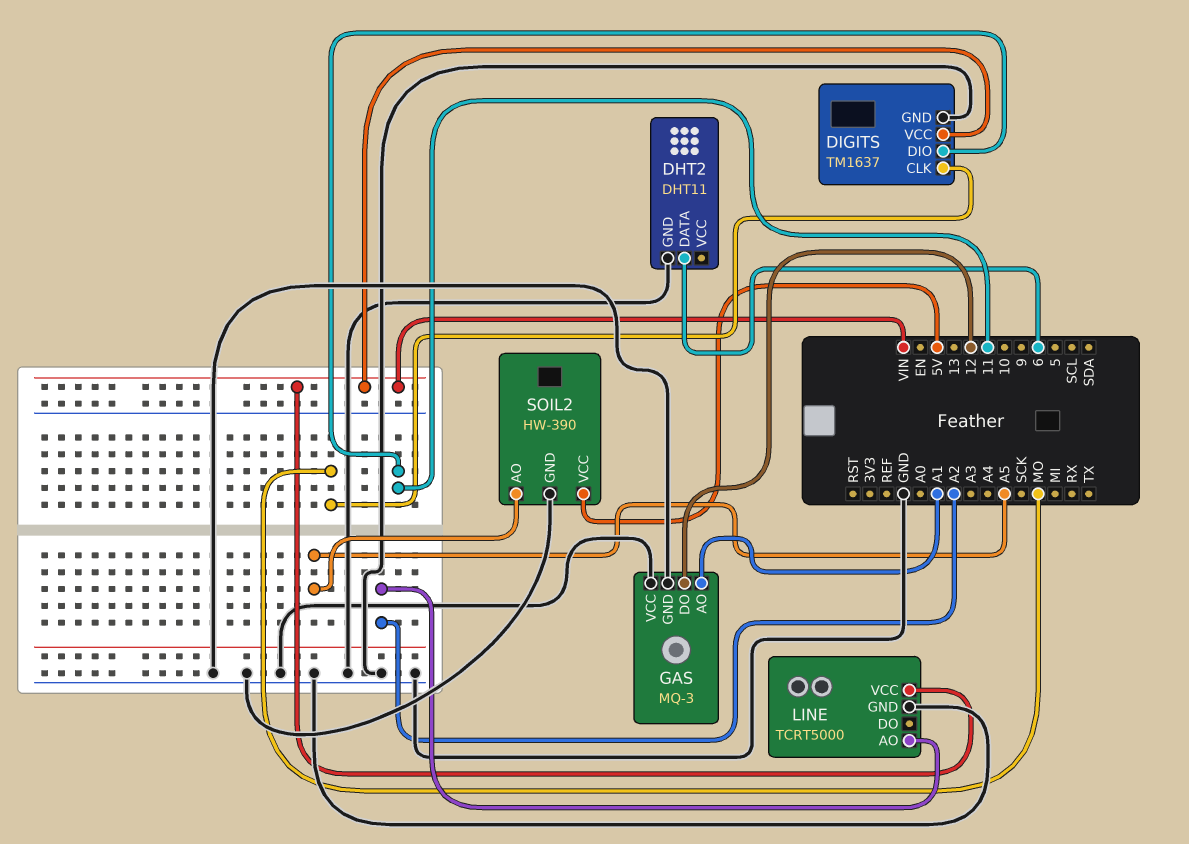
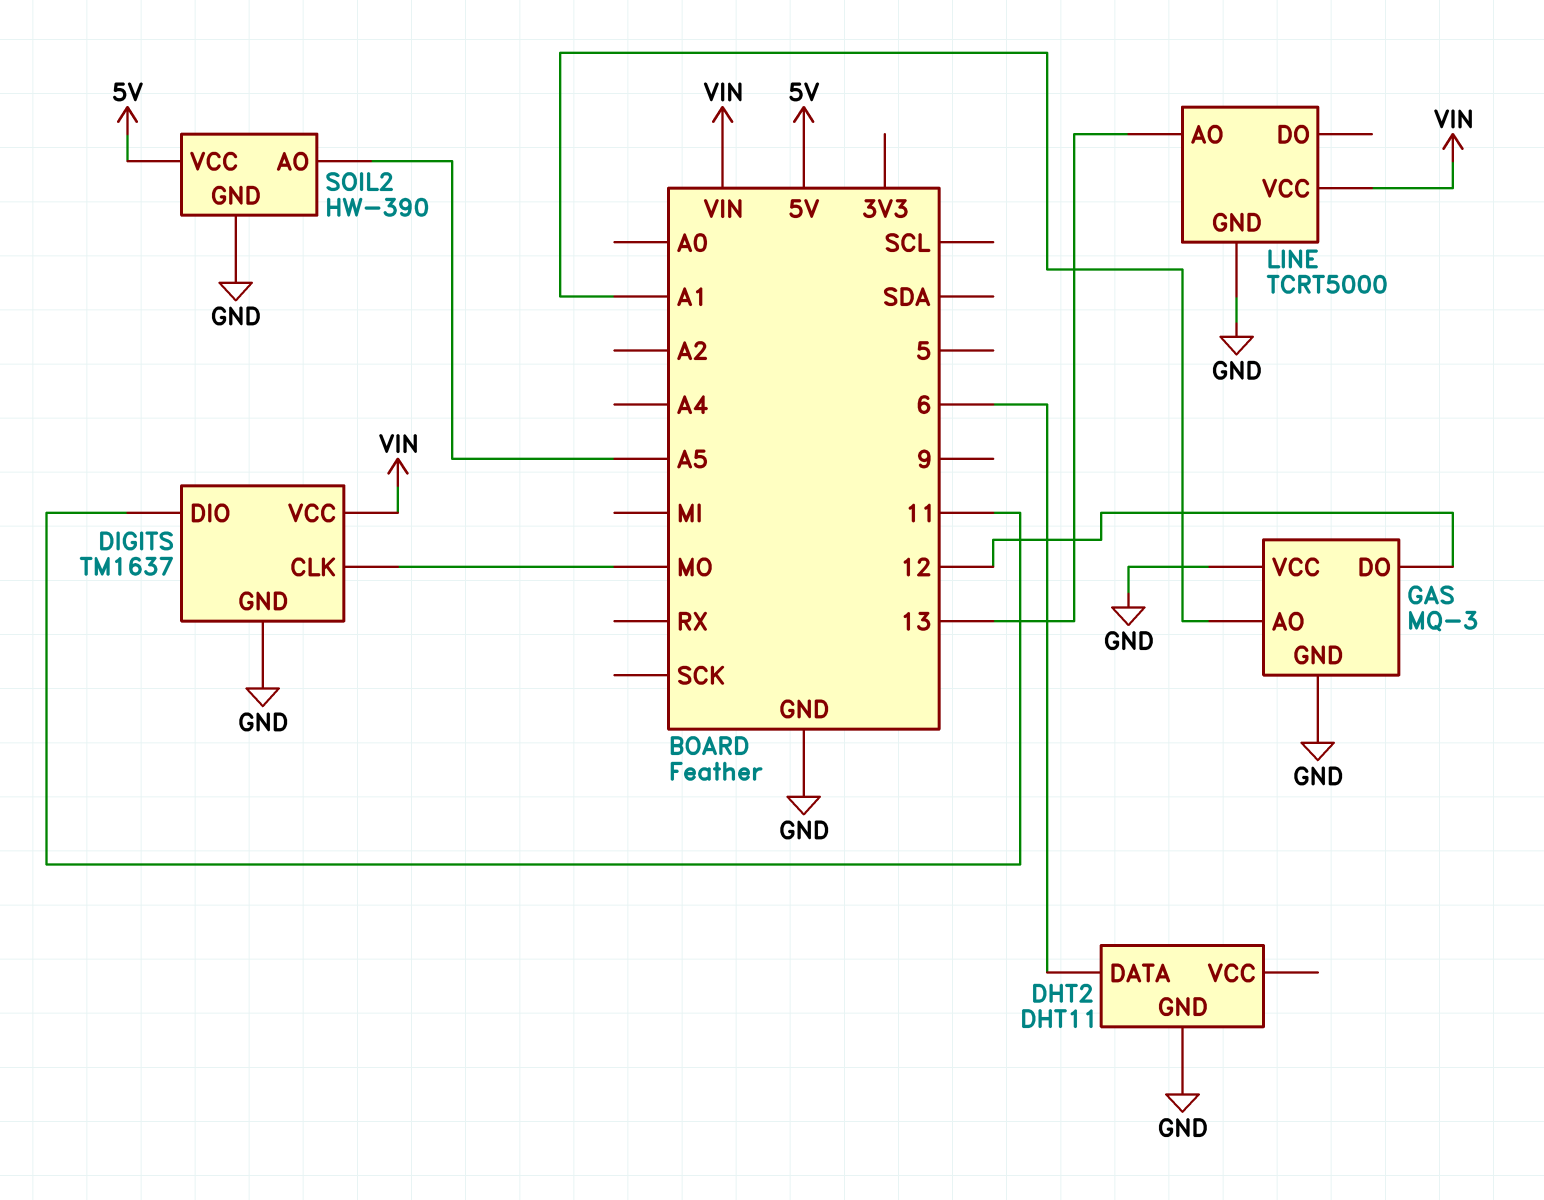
LINE pin AO: A2 -> 13

